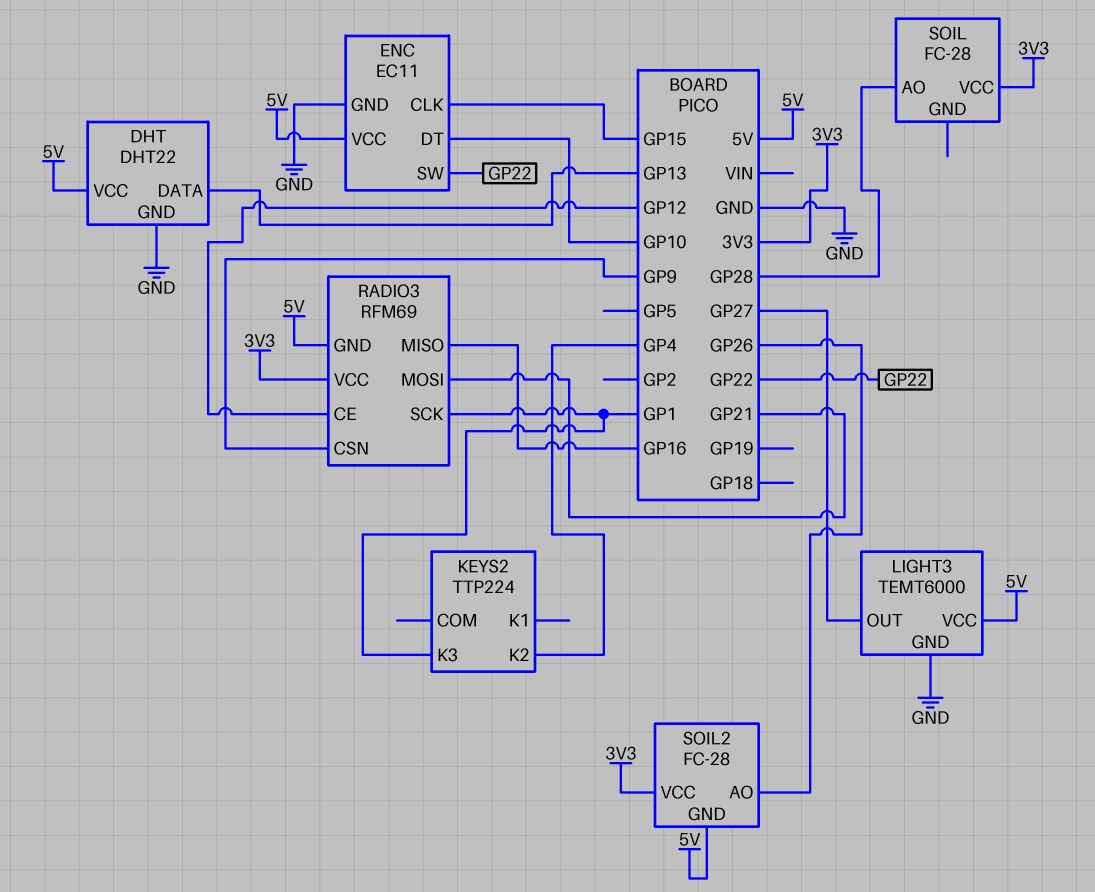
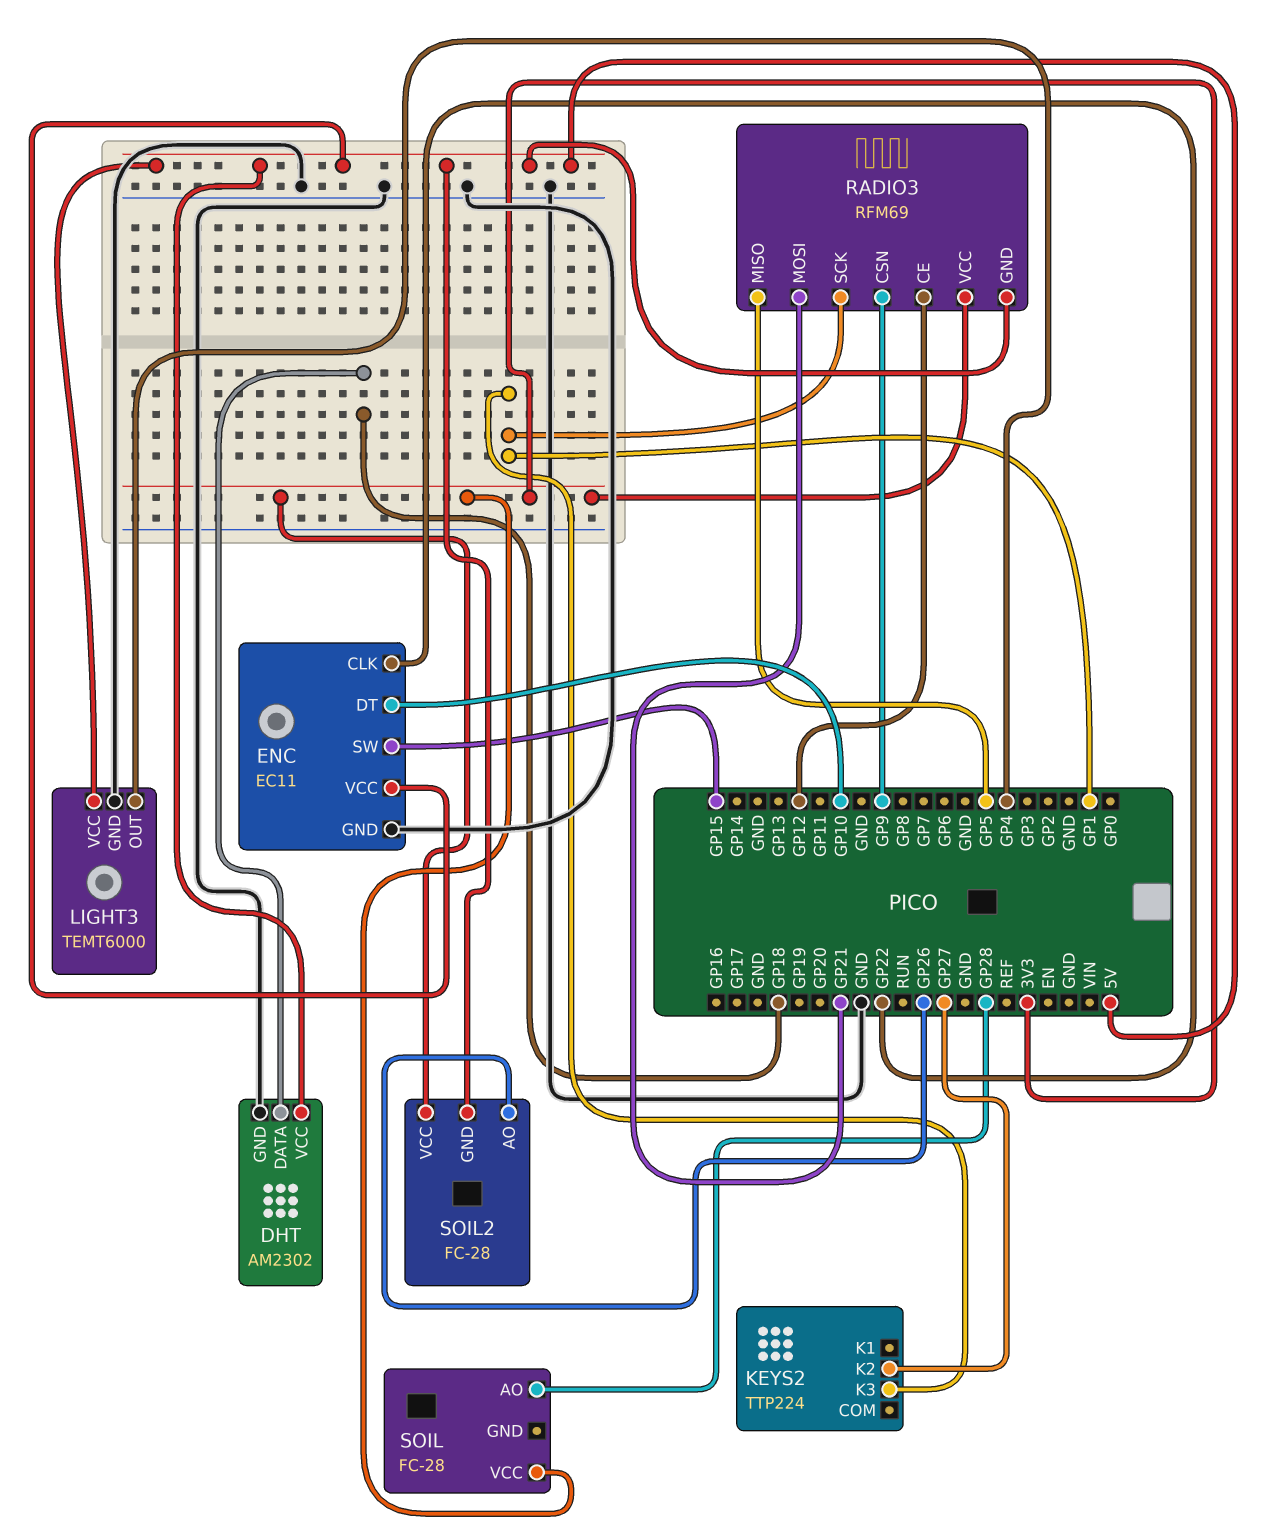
DHT: DHT22 -> AM2302
DHT pin DATA: GP13 -> GP18
ENC pin CLK: GP15 -> GP22
ENC pin SW: GP22 -> GP15
KEYS2 pin K2: GP4 -> GP27
LIGHT3 pin OUT: GP27 -> GP4
RADIO3 pin MISO: GP16 -> GP5

